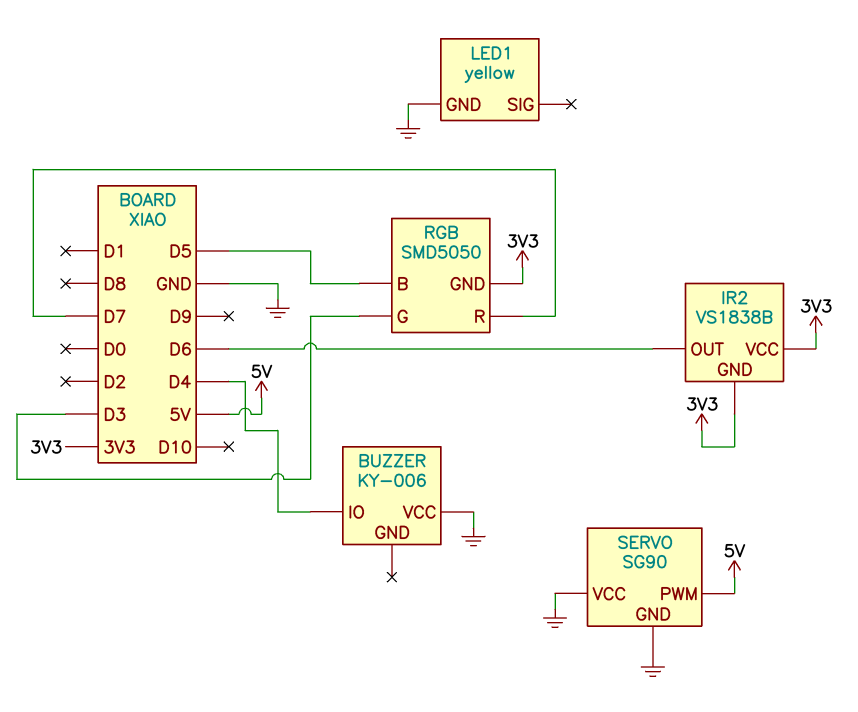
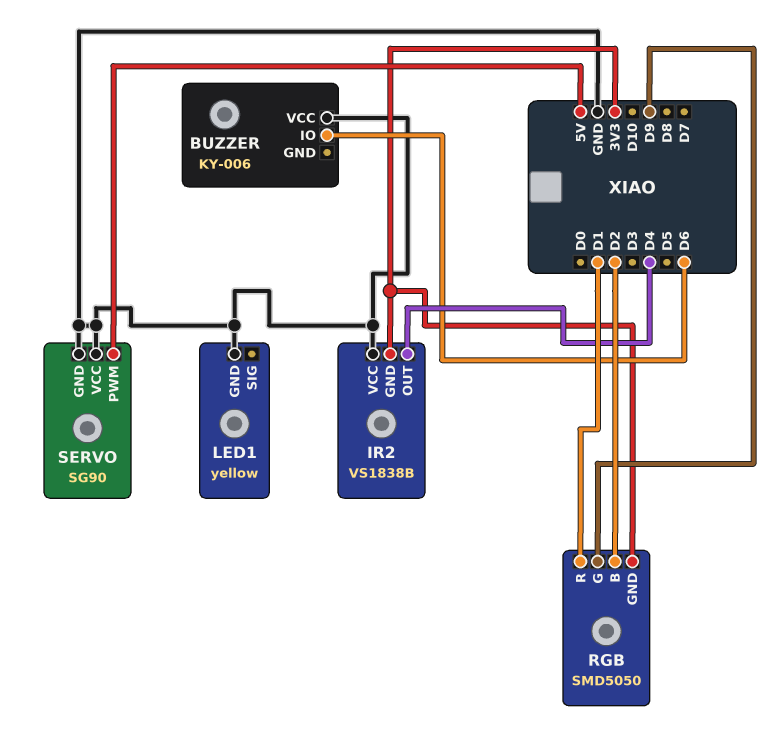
BUZZER pin IO: D4 -> D6
IR2 pin OUT: D6 -> D4
IR2 pin VCC: 3V3 -> GND
RGB pin B: D5 -> D2
RGB pin G: D3 -> D9
RGB pin R: D7 -> D1

